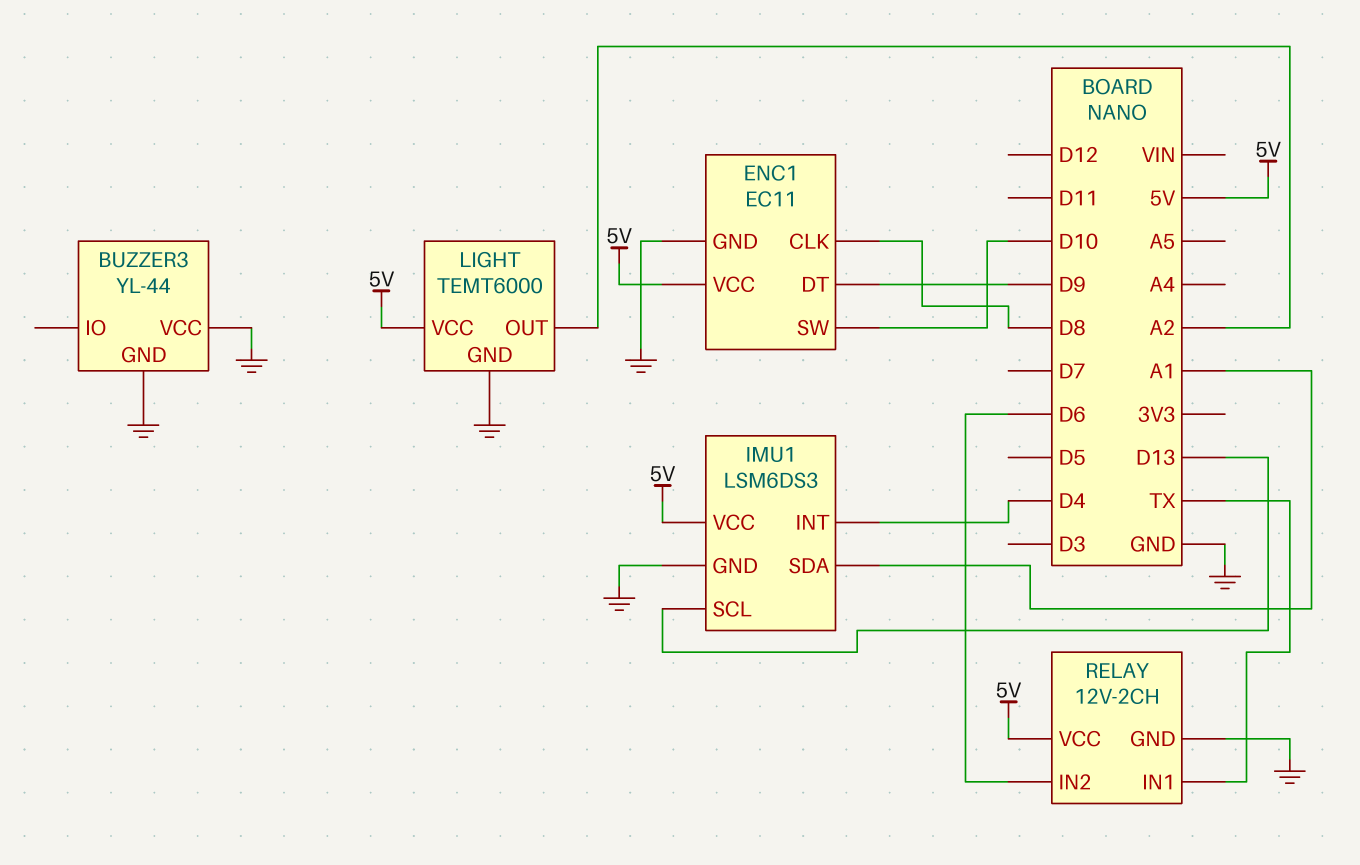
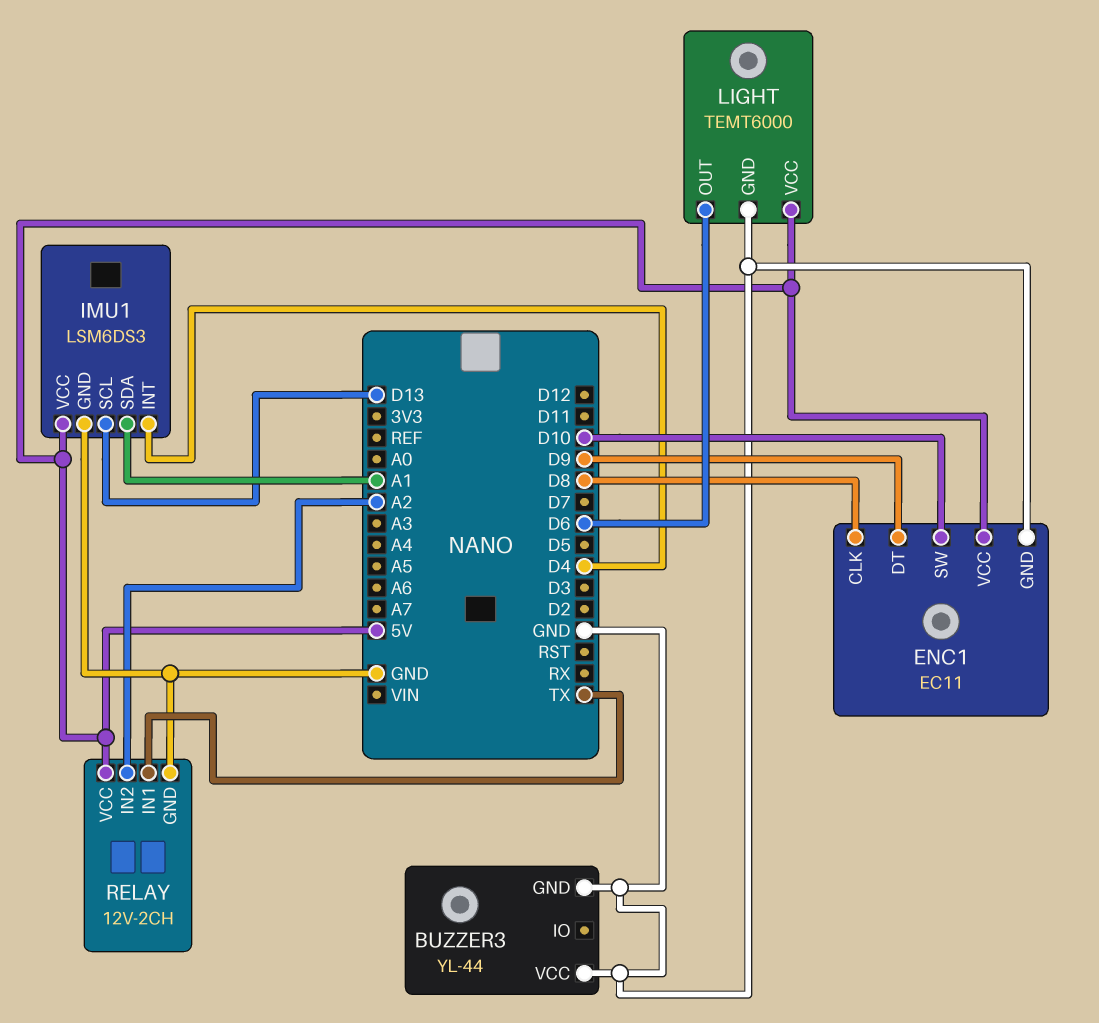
LIGHT pin OUT: A2 -> D6
RELAY pin IN2: D6 -> A2

